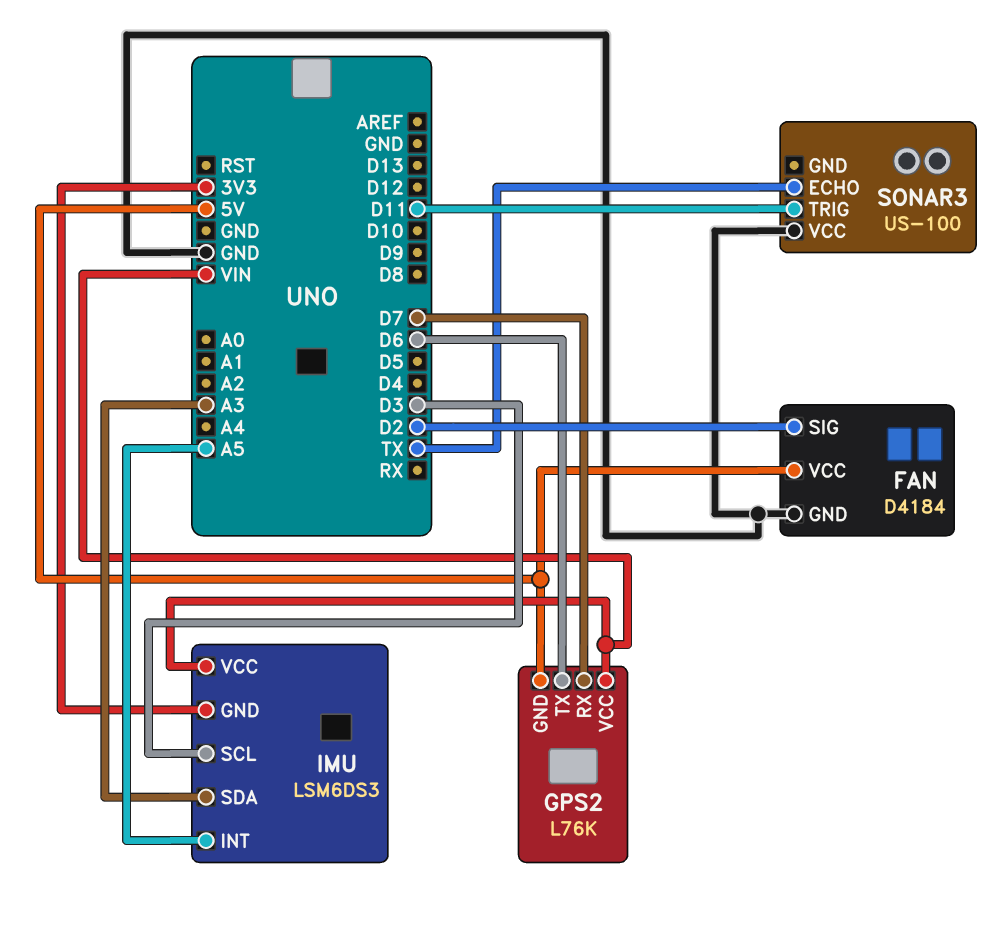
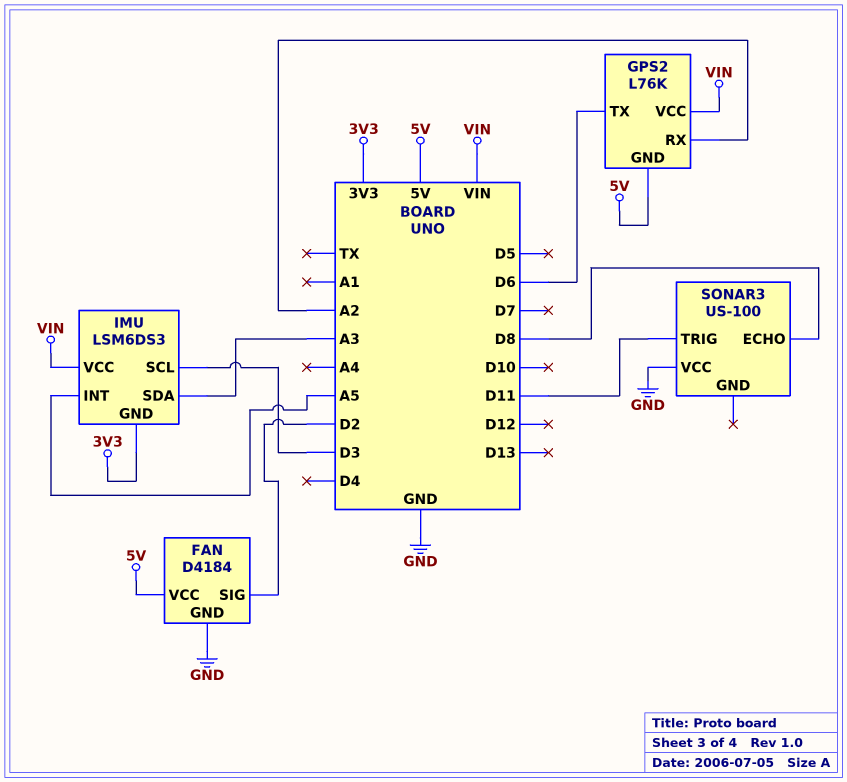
GPS2 pin RX: D7 -> A2
SONAR3 pin ECHO: TX -> D8

